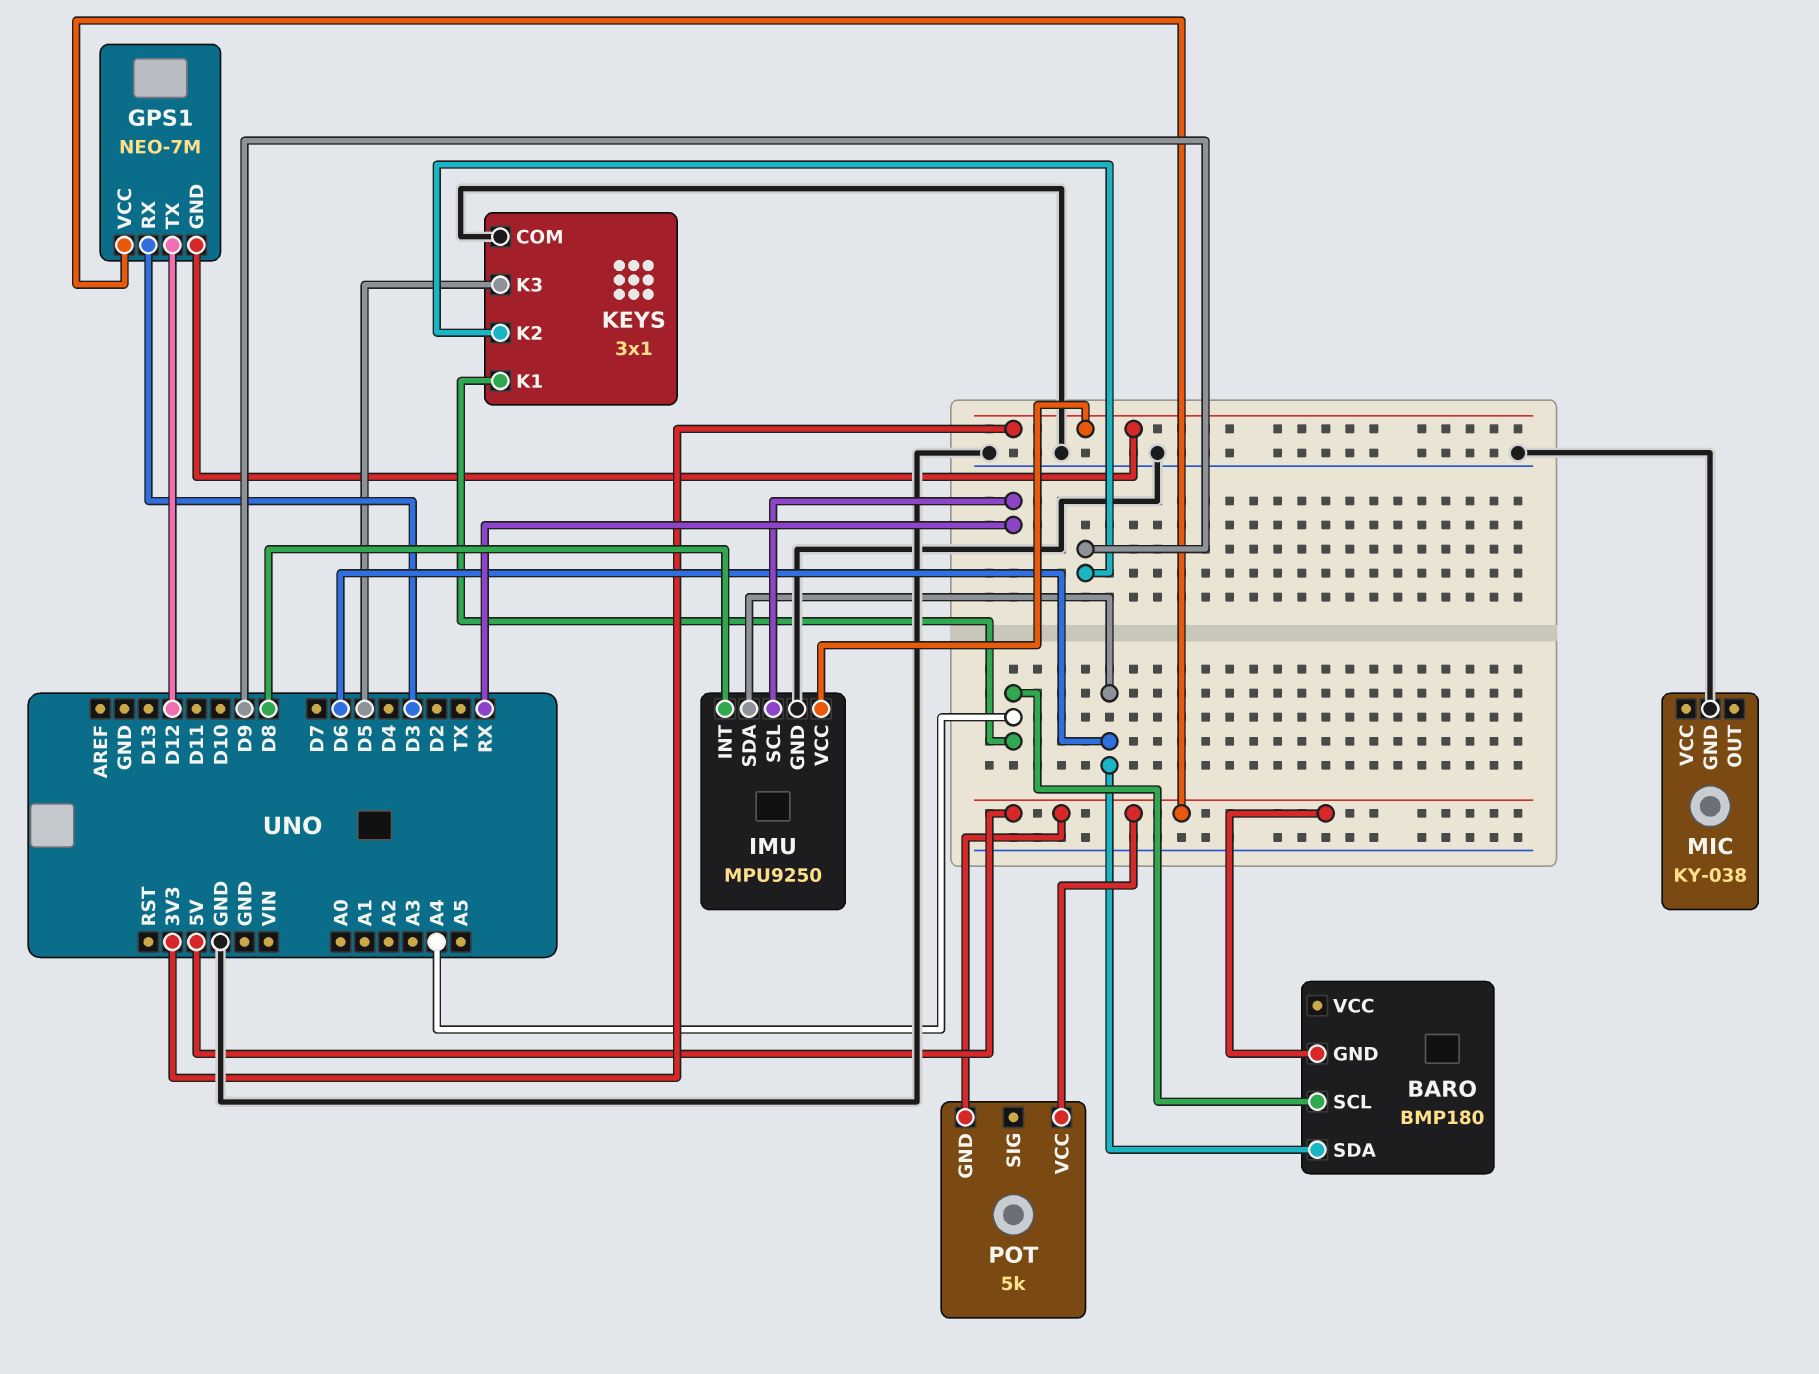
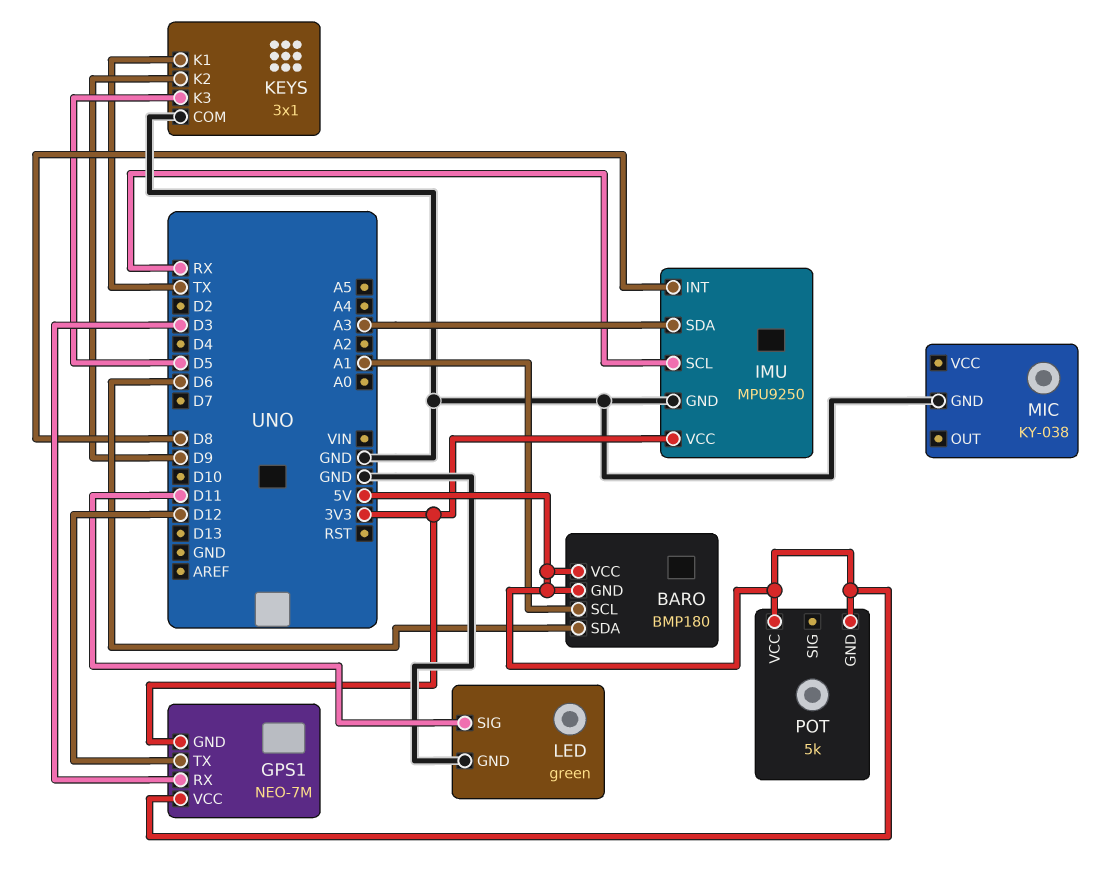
BARO pin SCL: A4 -> A1
BARO pin VCC: none -> 5V
IMU pin SDA: D6 -> A3
KEYS pin K1: A4 -> TX
LED: none -> green
LED pin GND: none -> GND
LED pin SIG: none -> D11

